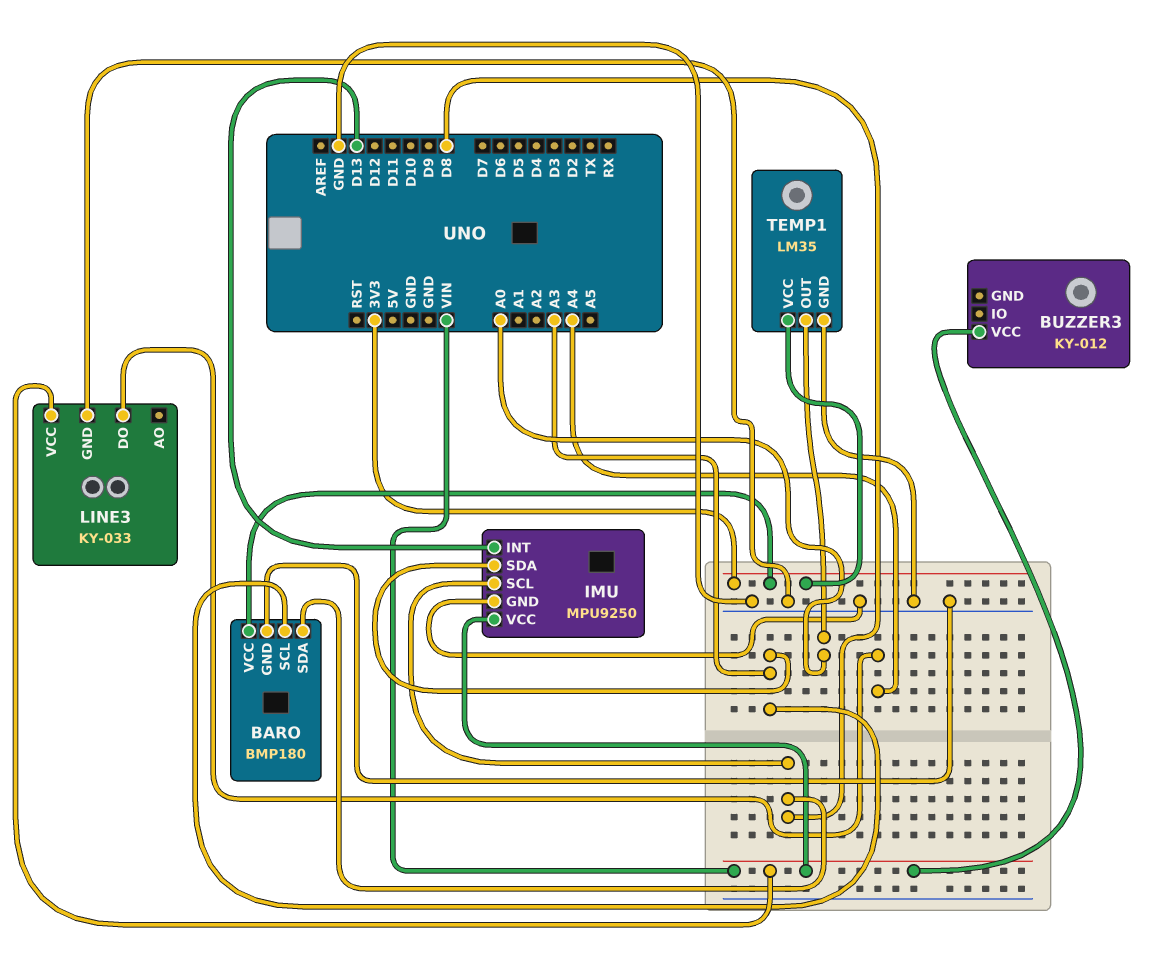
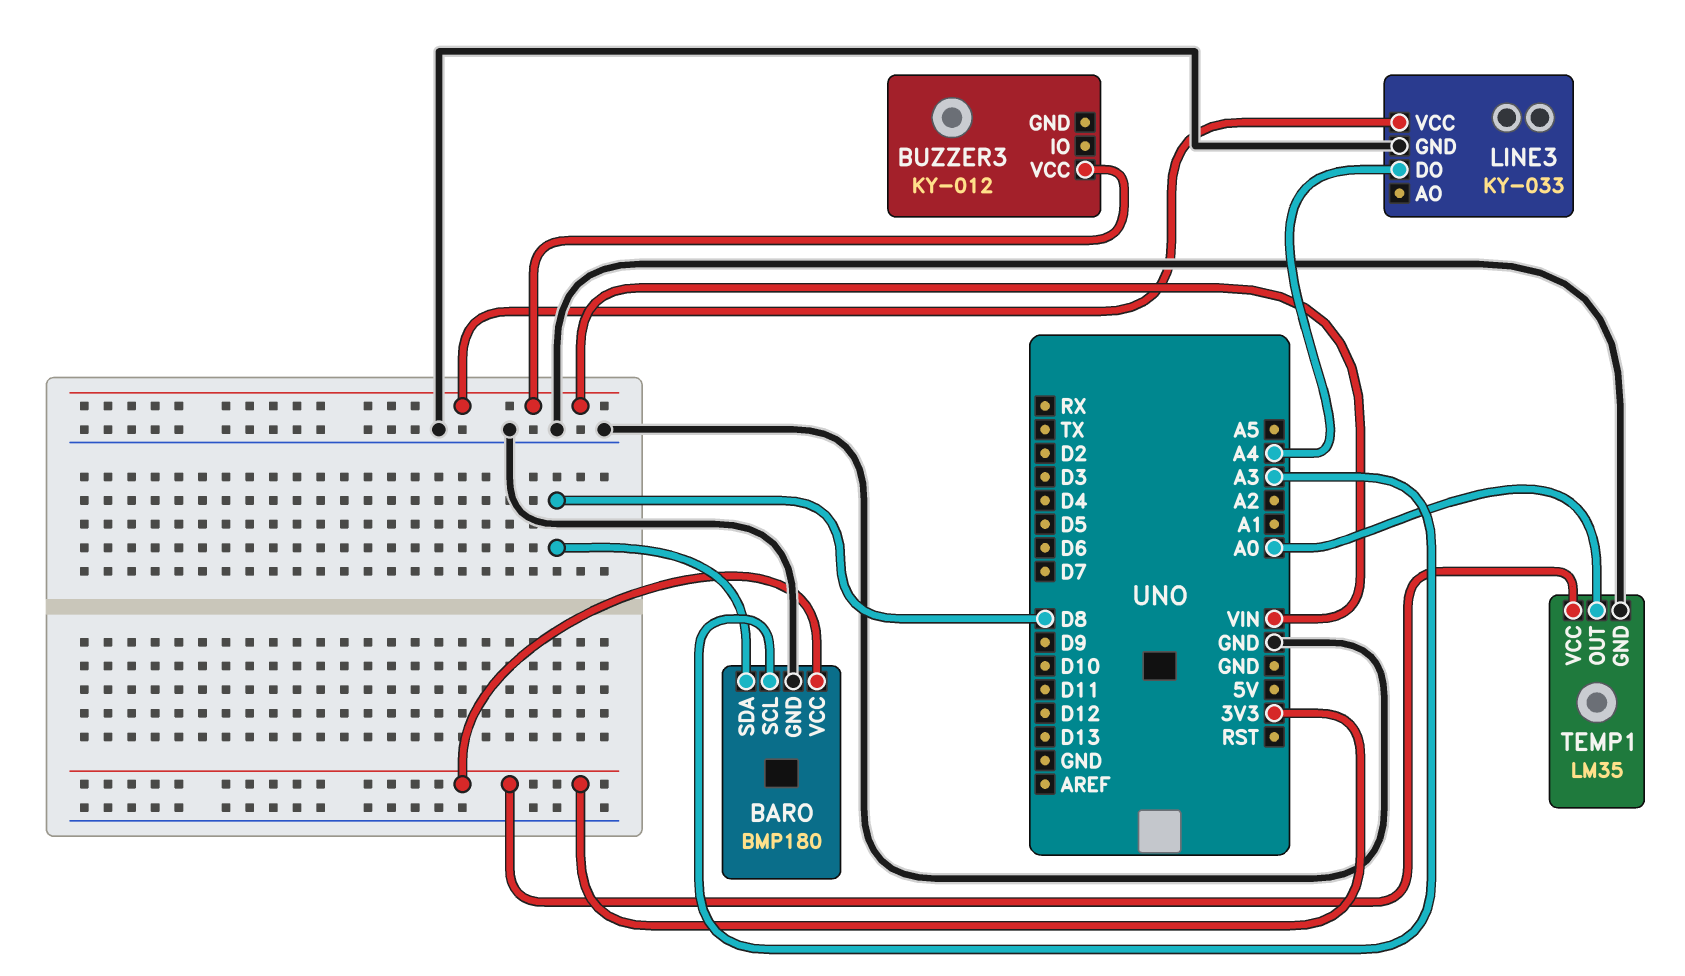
IMU: MPU9250 -> none
IMU pin GND: GND -> none
IMU pin INT: D13 -> none
IMU pin SCL: D8 -> none
IMU pin SDA: A3 -> none
IMU pin VCC: VIN -> none

